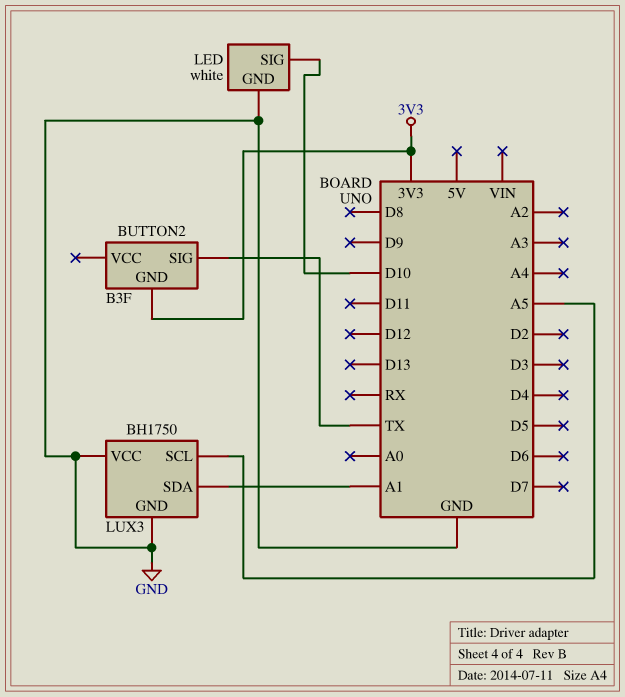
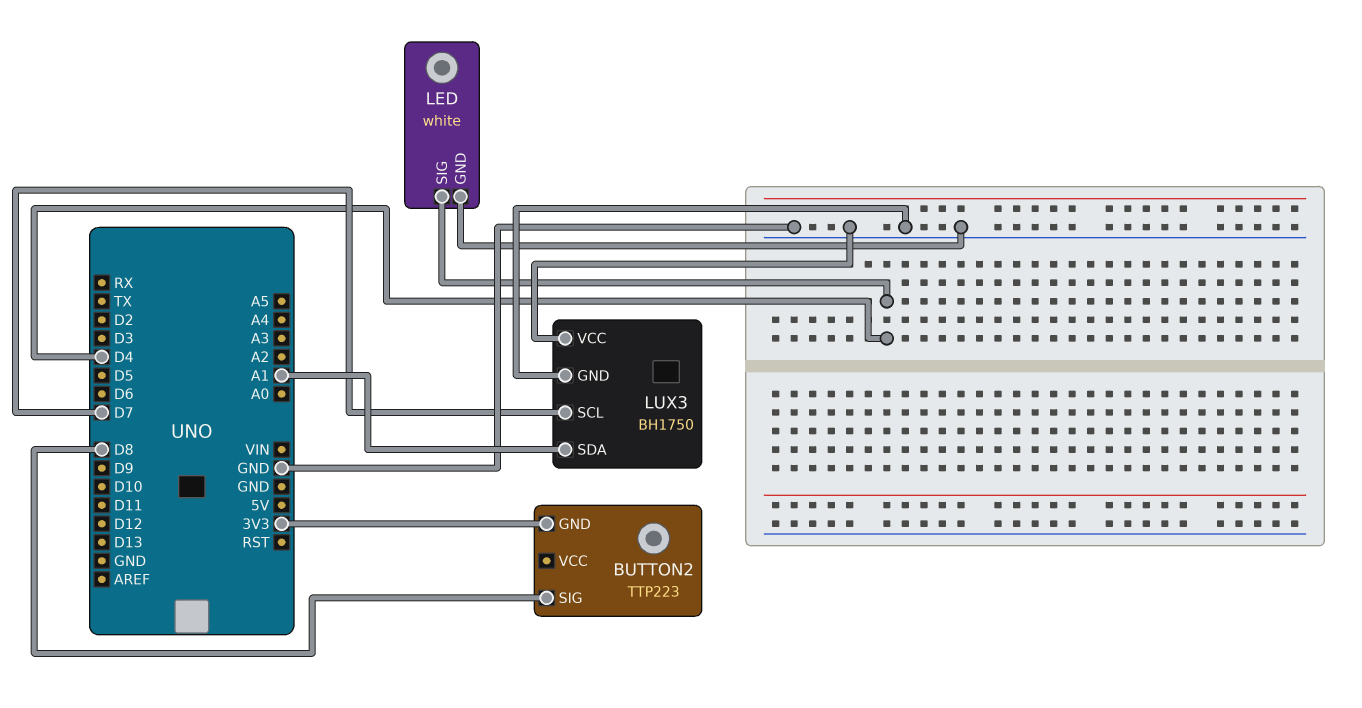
BUTTON2: B3F -> TTP223
BUTTON2 pin SIG: TX -> D8
LED pin SIG: D10 -> D4
LUX3 pin SCL: A5 -> D7

